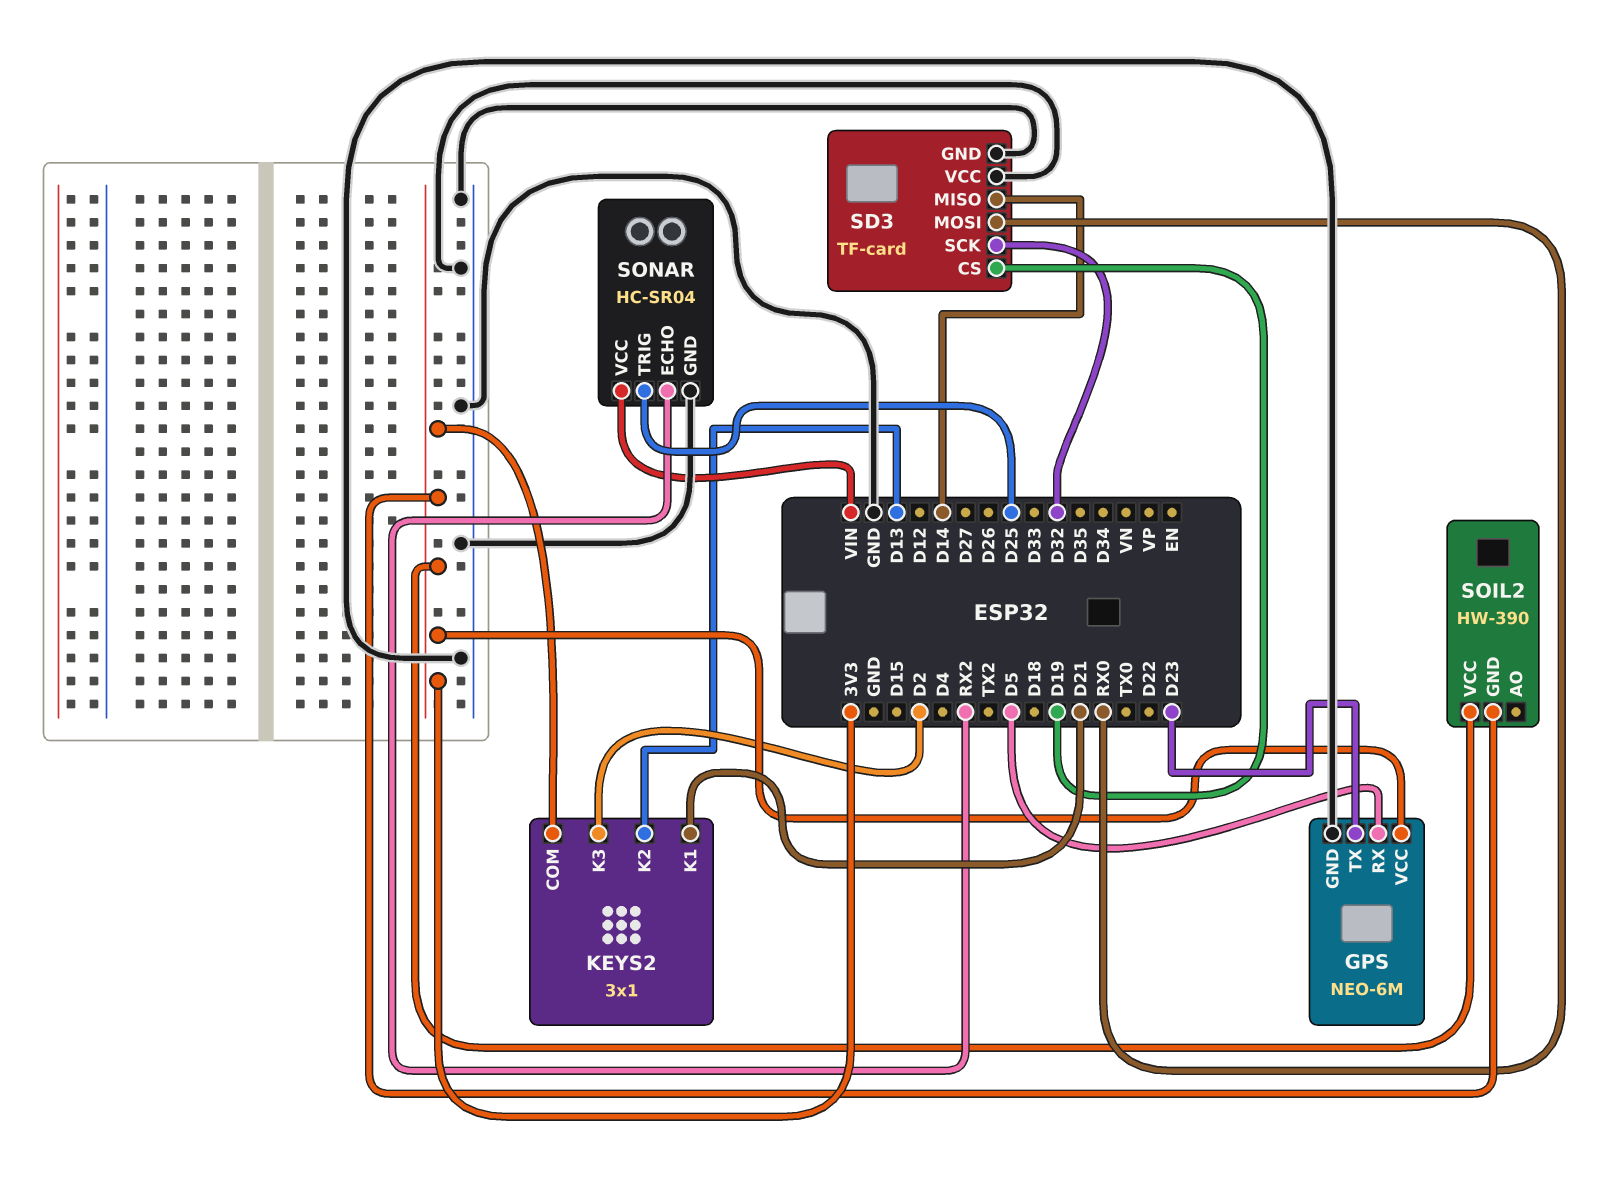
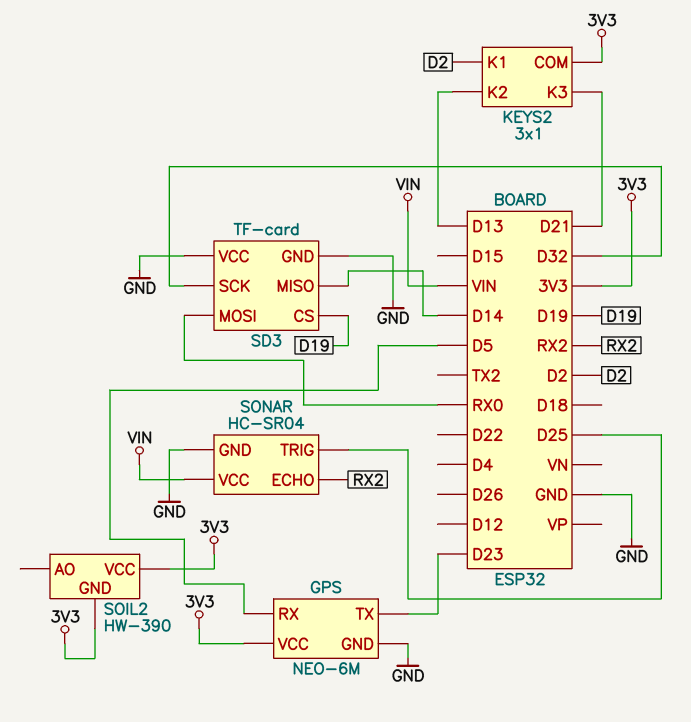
KEYS2 pin K1: D21 -> D2
KEYS2 pin K3: D2 -> D21

